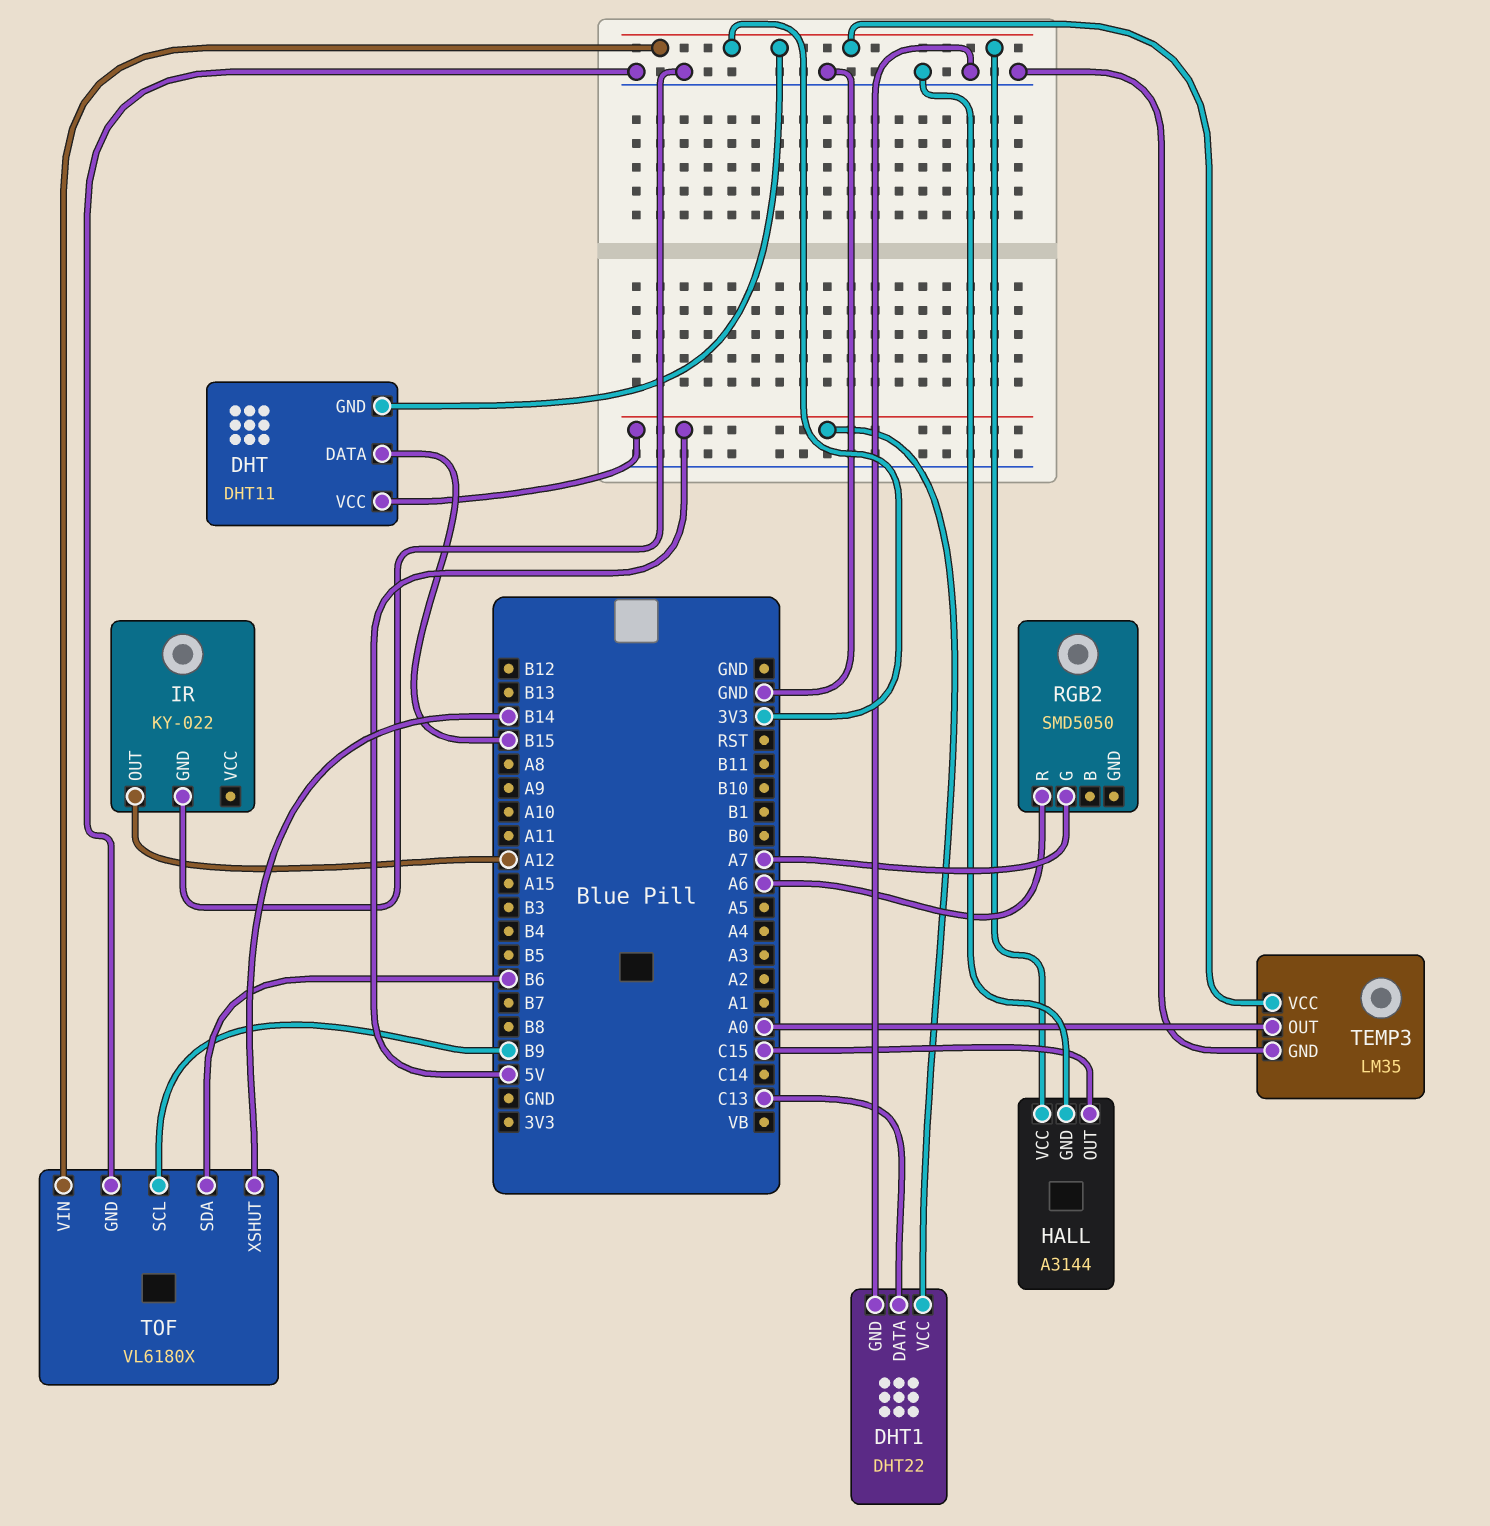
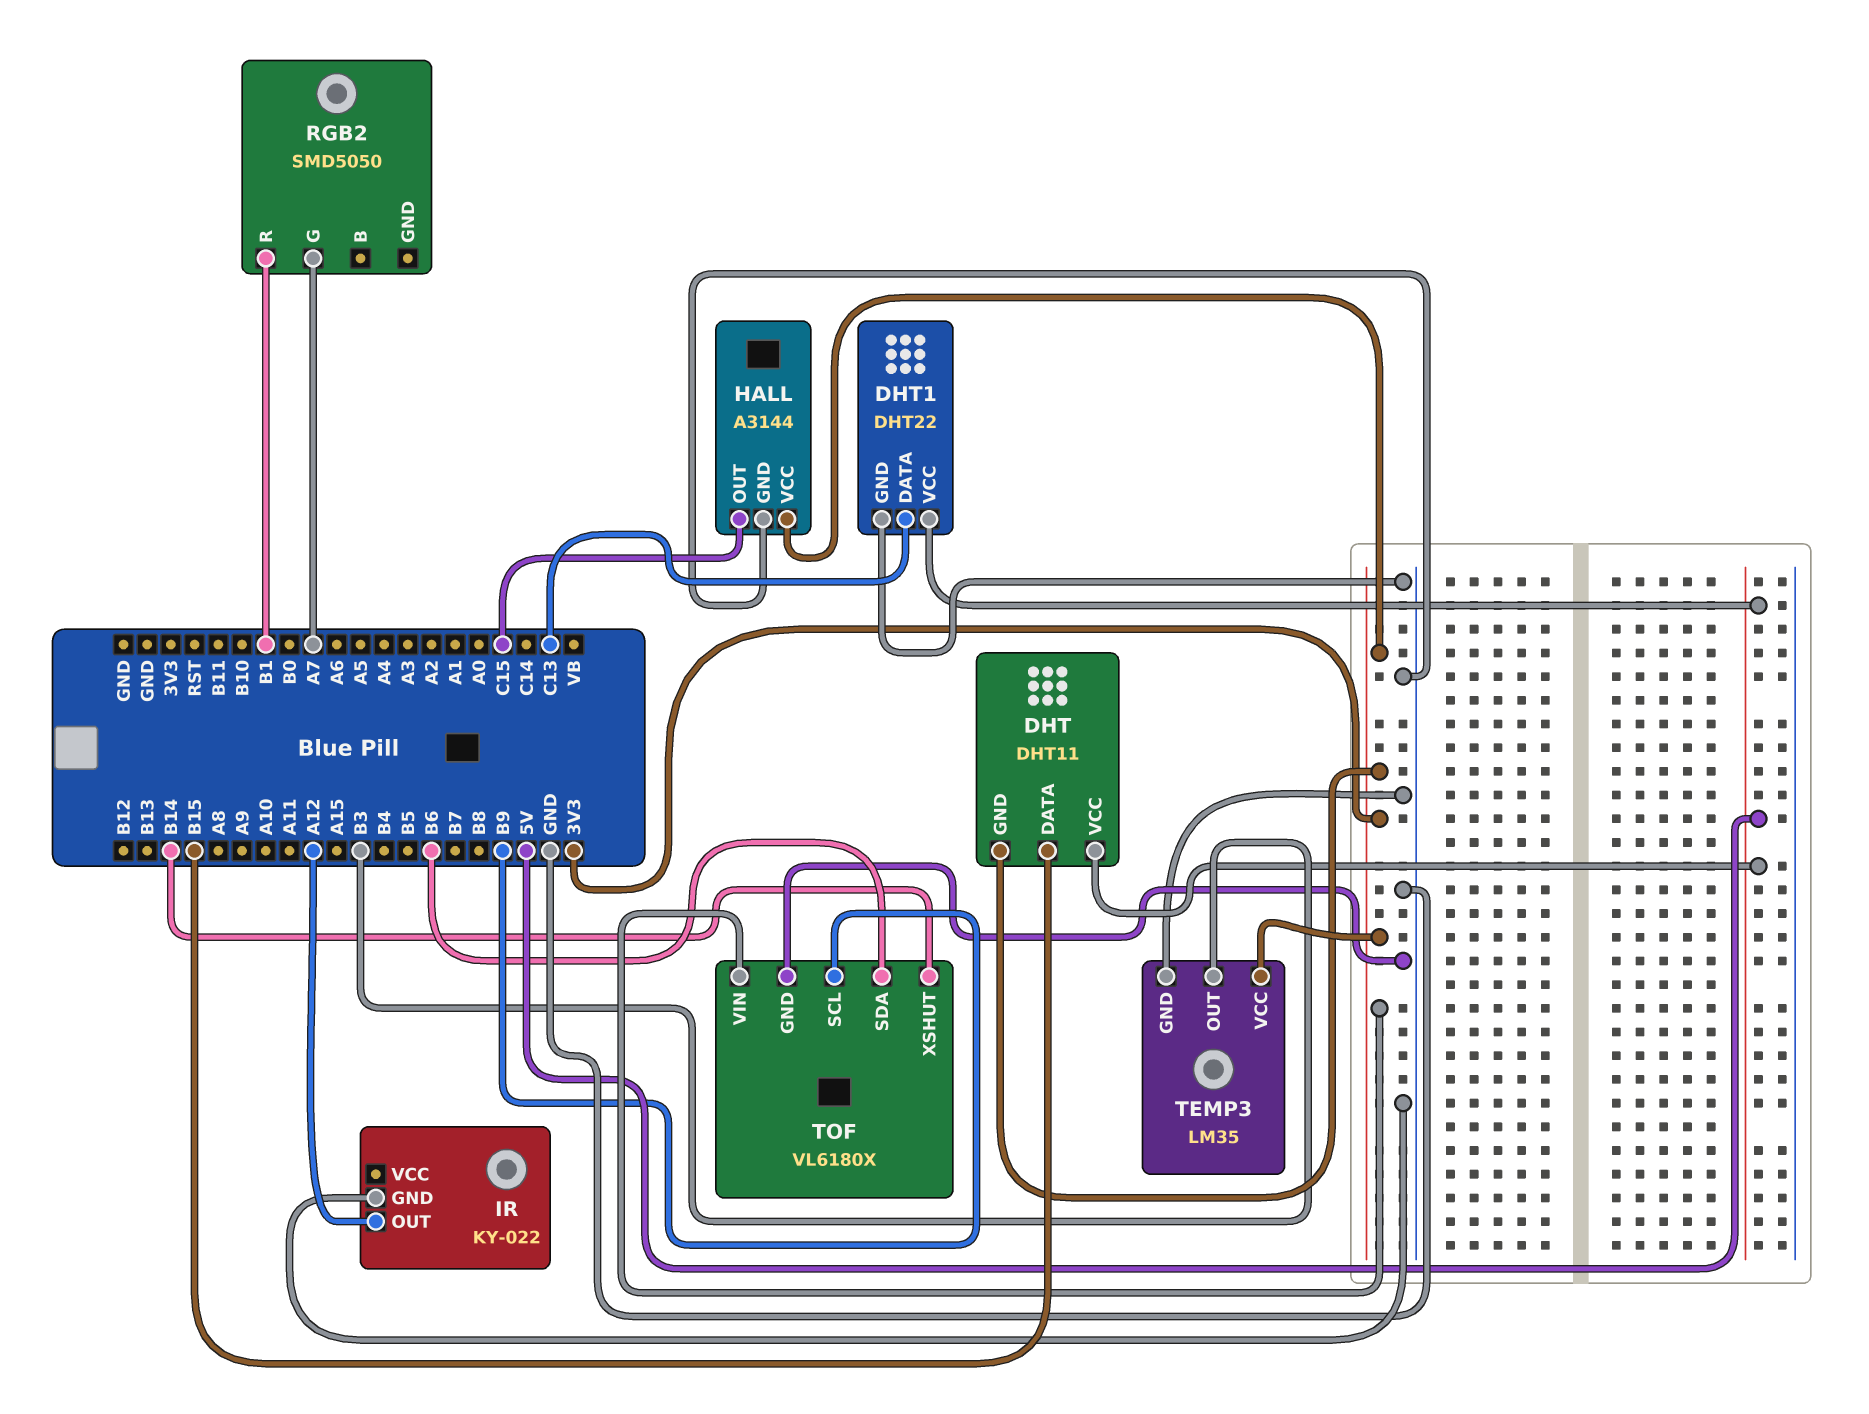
RGB2 pin R: A6 -> B1
TEMP3 pin OUT: A0 -> B3

